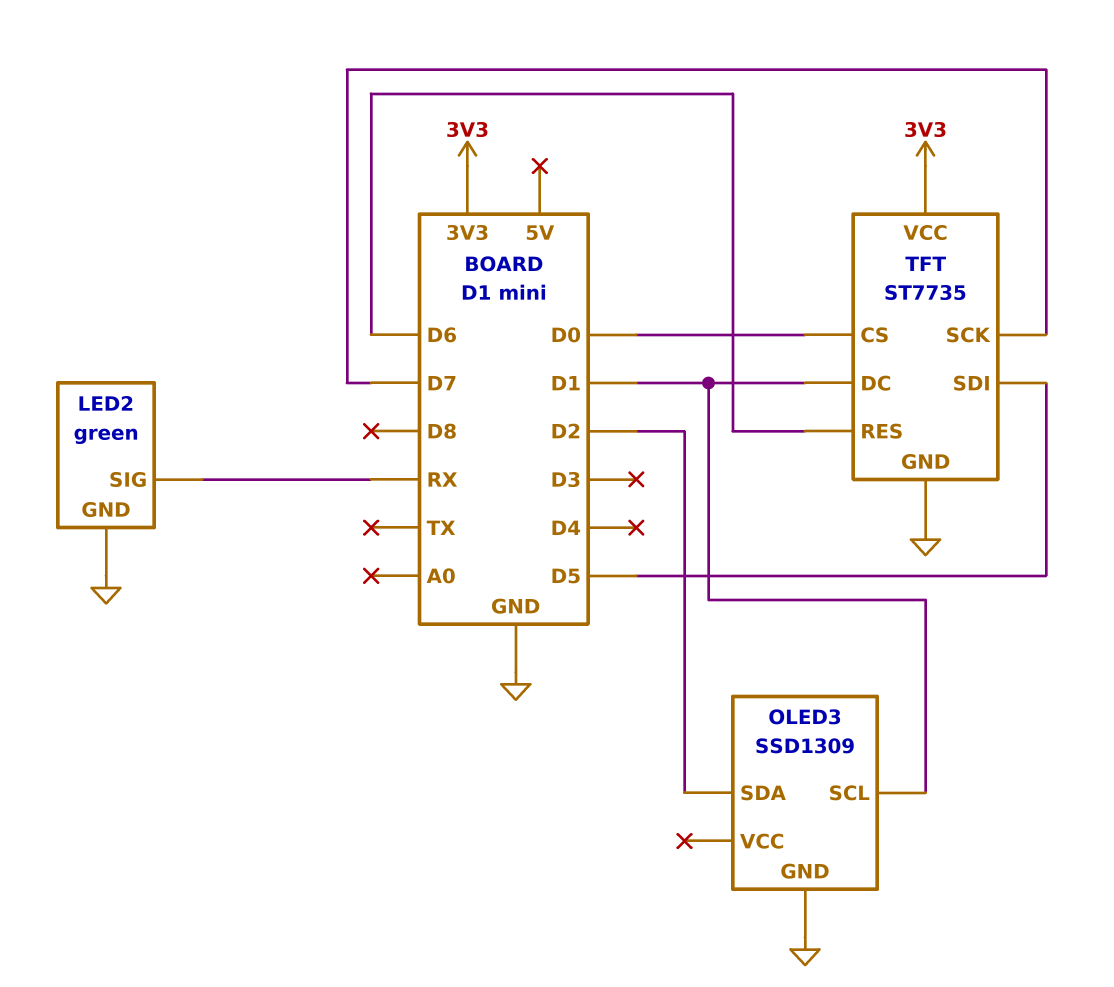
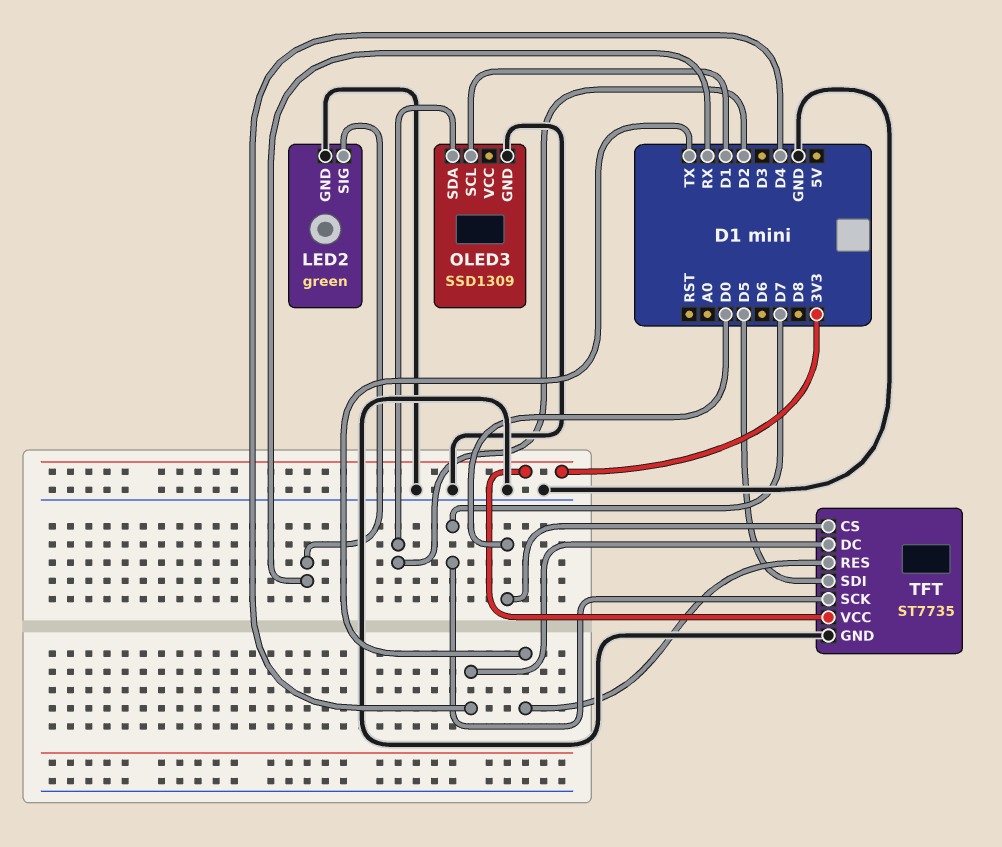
TFT pin DC: D1 -> D4
TFT pin RES: D6 -> TX

